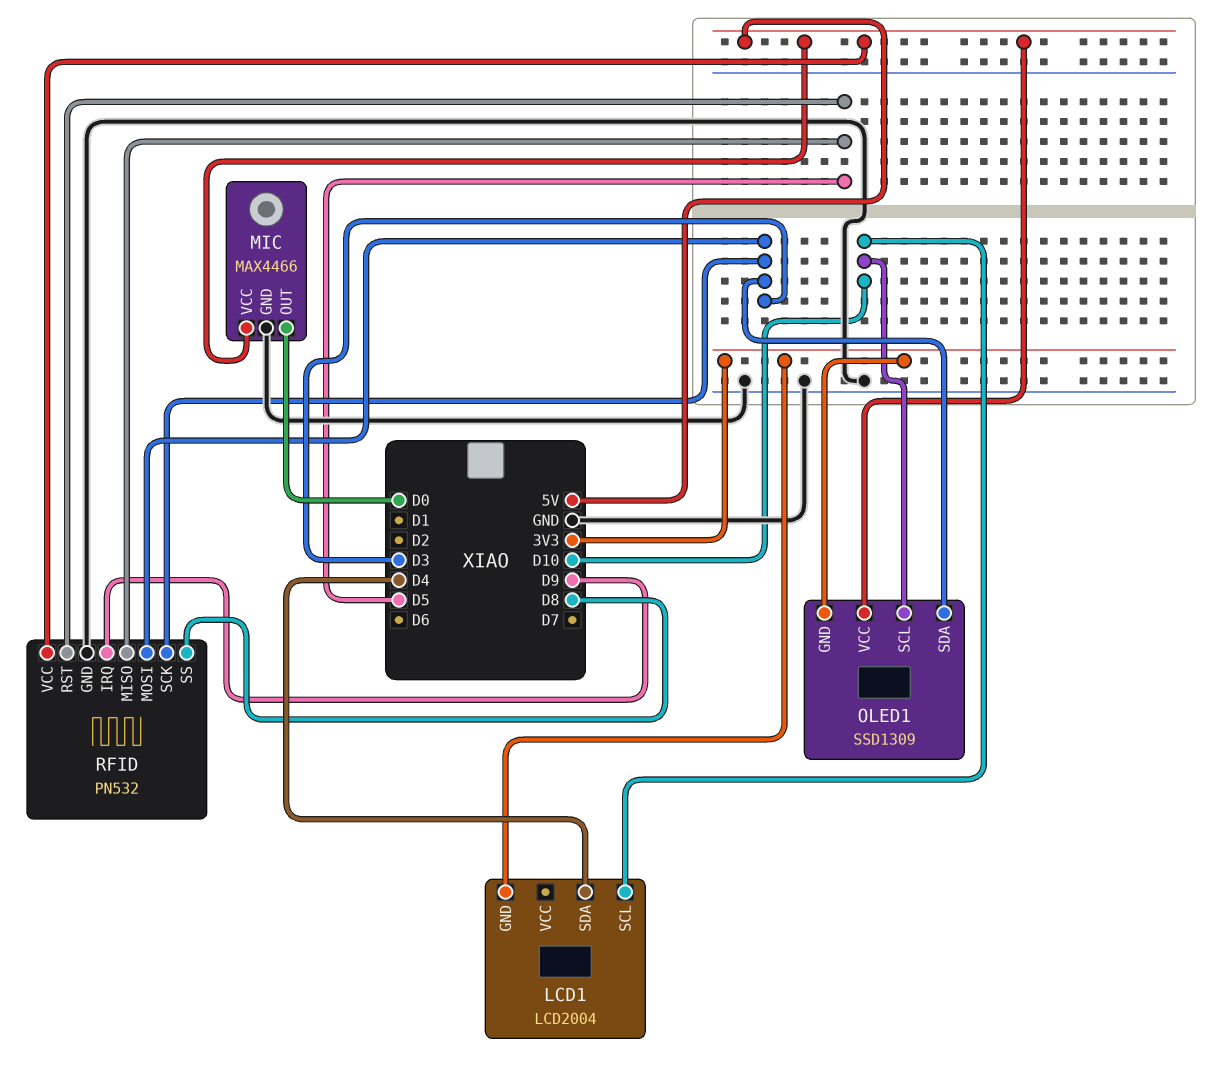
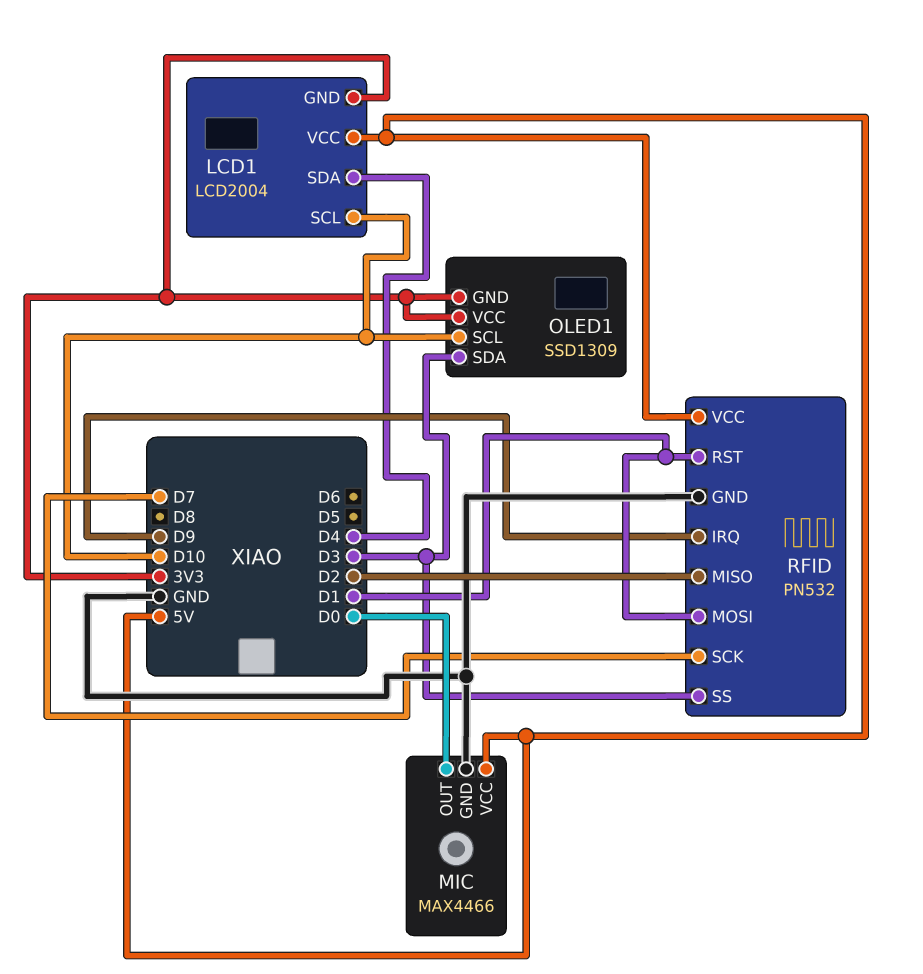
LCD1 pin VCC: none -> 5V
OLED1 pin VCC: 5V -> 3V3
RFID pin MISO: D5 -> D2
RFID pin MOSI: D3 -> D1
RFID pin RST: D5 -> D1
RFID pin SCK: D3 -> D7
RFID pin SS: D8 -> D3

